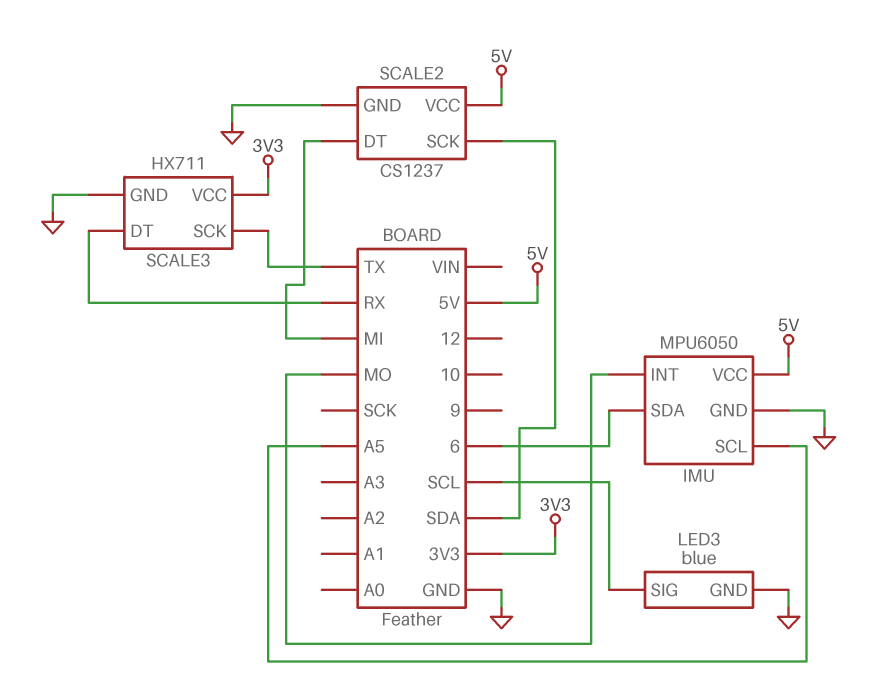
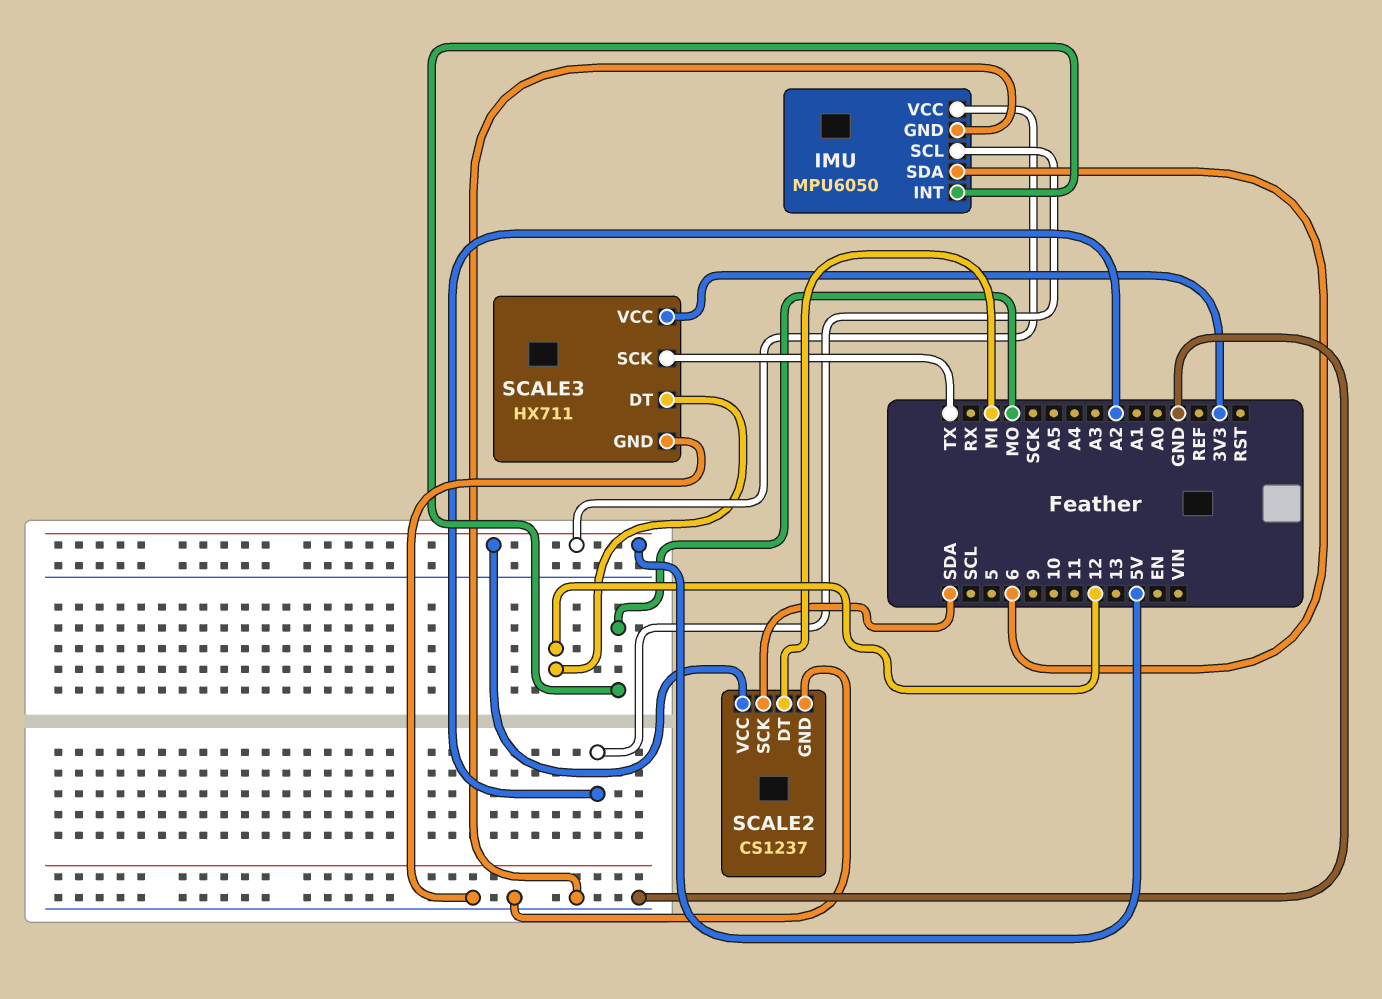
IMU pin SCL: A5 -> A2
LED3: blue -> none
LED3 pin GND: GND -> none
LED3 pin SIG: SCL -> none
SCALE3 pin DT: RX -> 12

